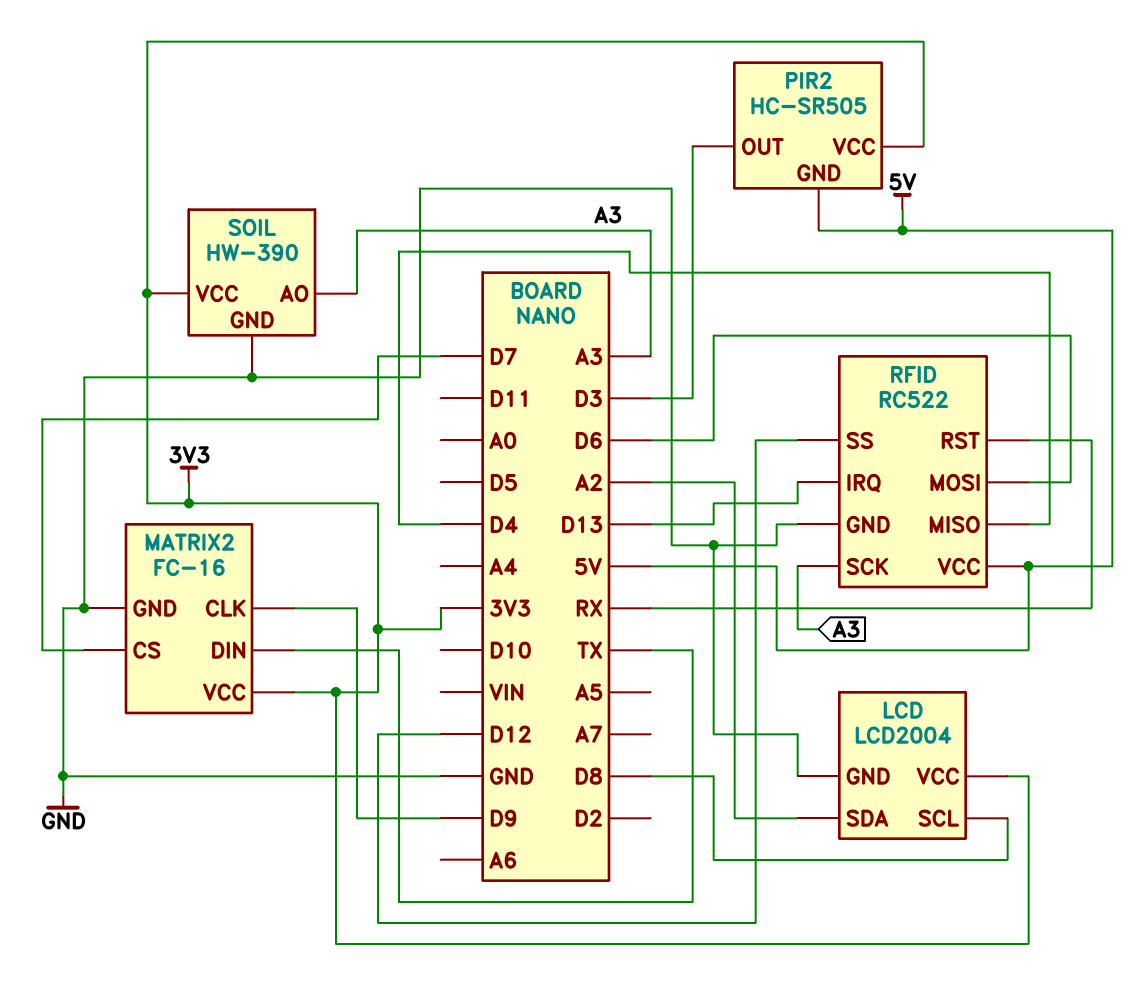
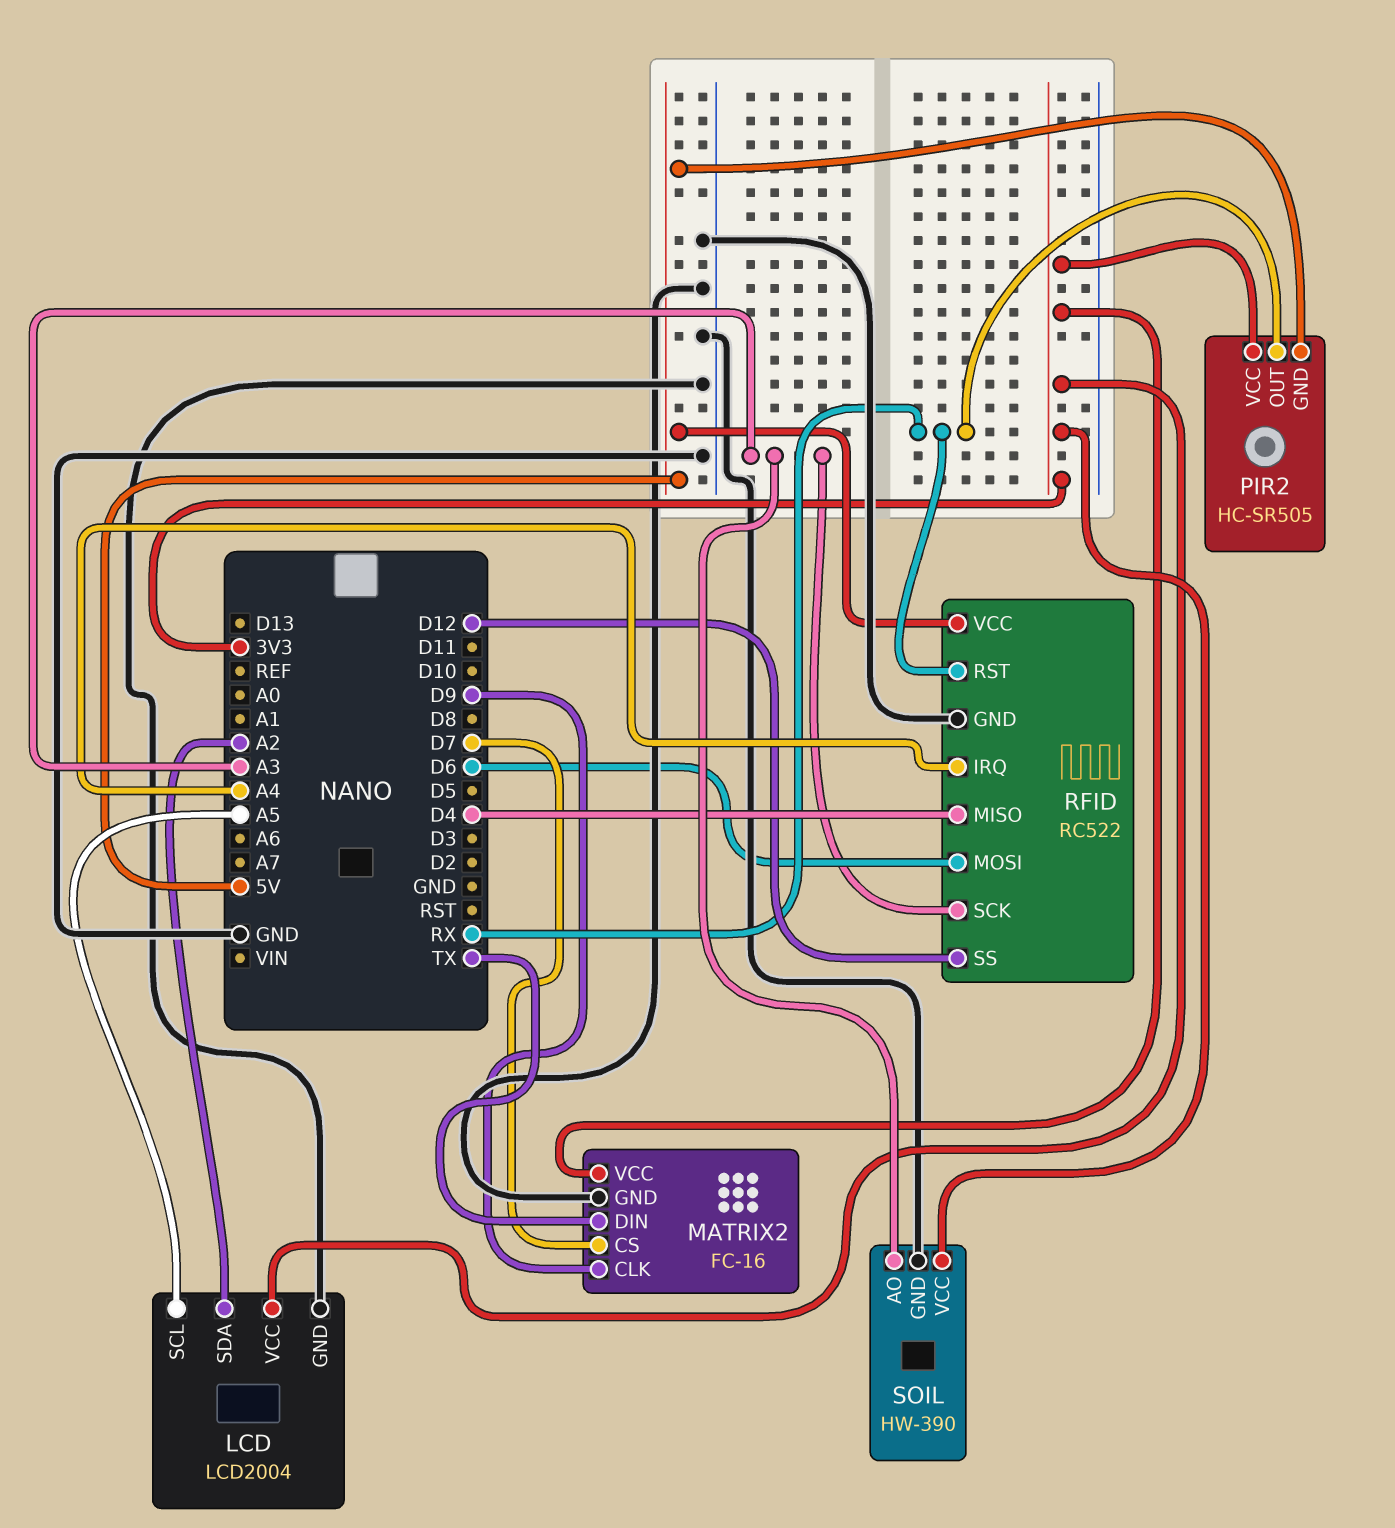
LCD pin SCL: D8 -> A5
PIR2 pin OUT: D3 -> RX
RFID pin IRQ: D13 -> A4

